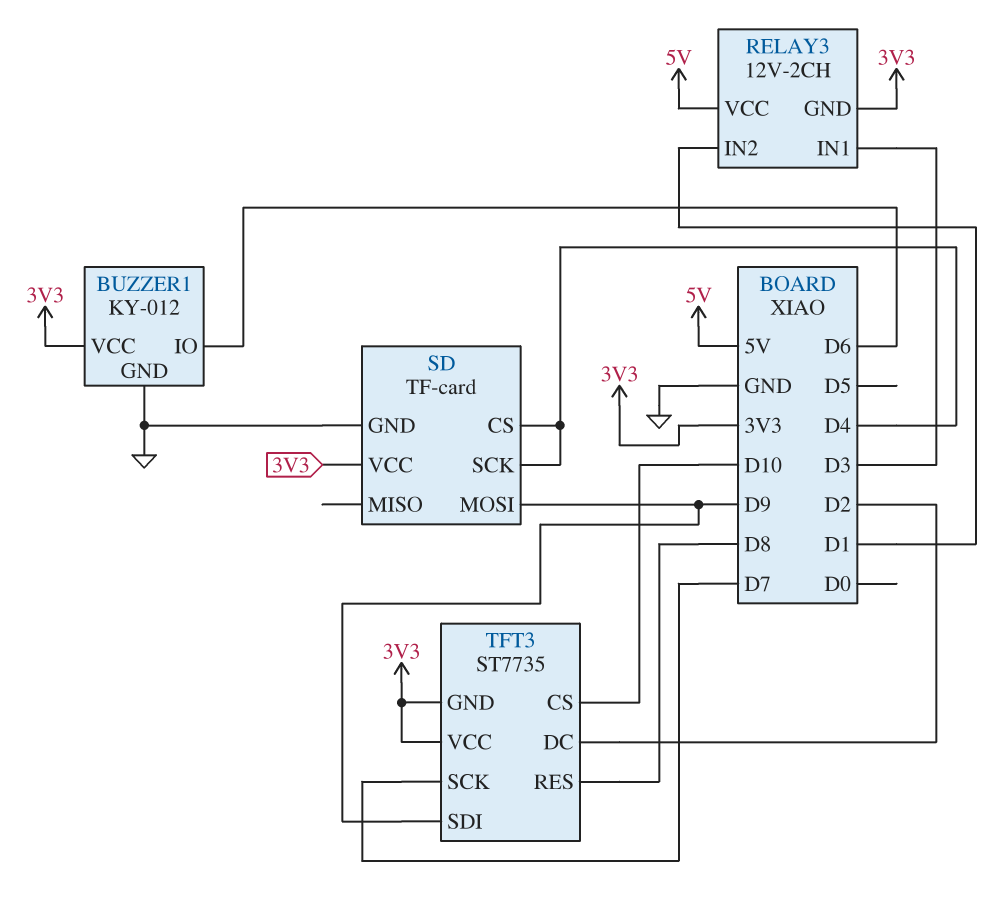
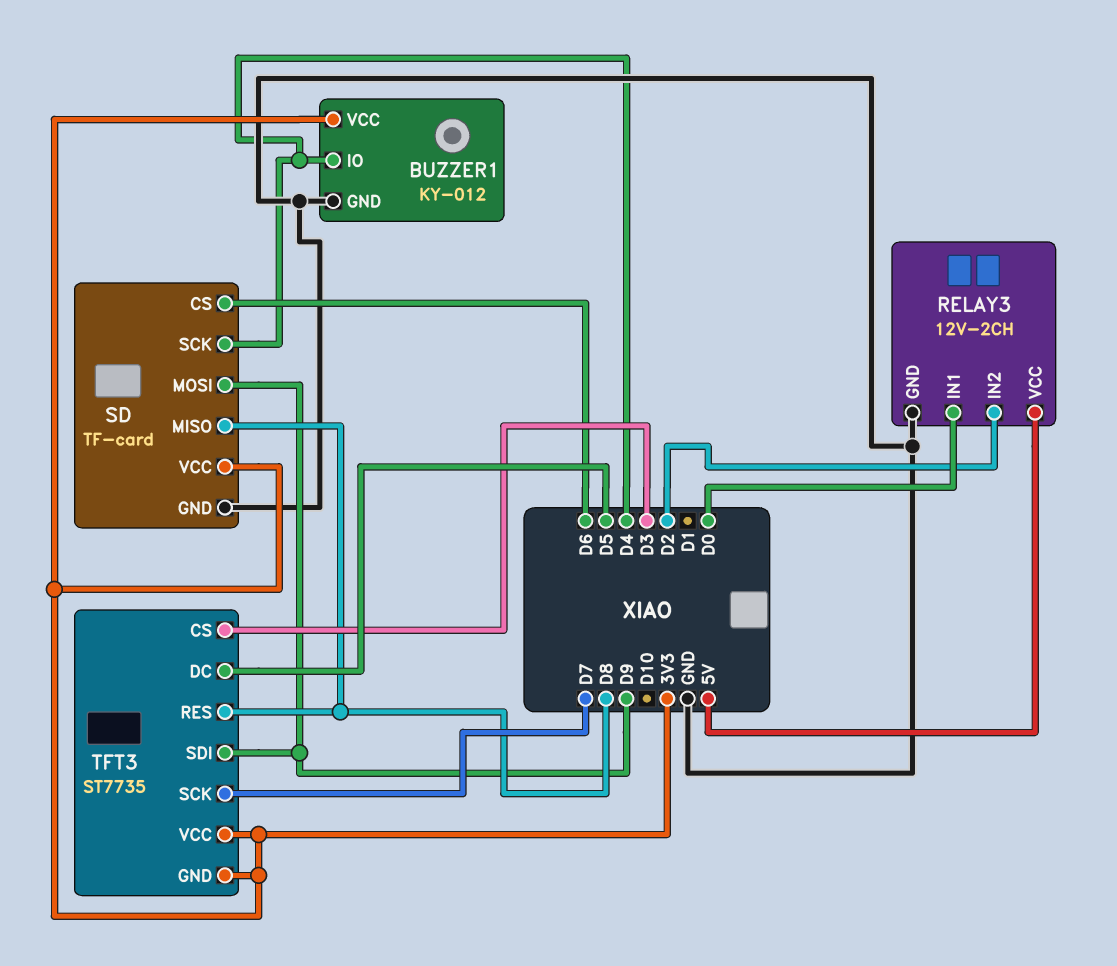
BUZZER1 pin IO: D6 -> D4
RELAY3 pin GND: 3V3 -> GND
RELAY3 pin IN1: D3 -> D0
RELAY3 pin IN2: D1 -> D2
SD pin CS: D4 -> D6
SD pin MISO: none -> D8
TFT3 pin CS: D10 -> D3
TFT3 pin DC: D2 -> D5

